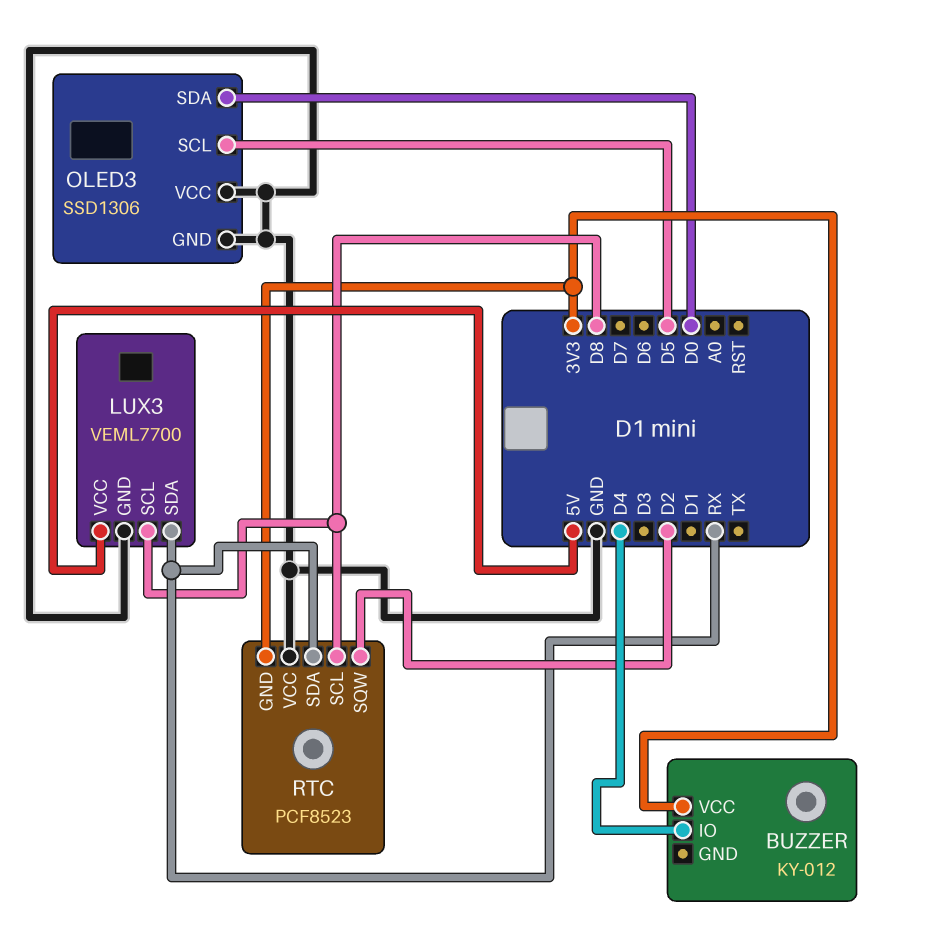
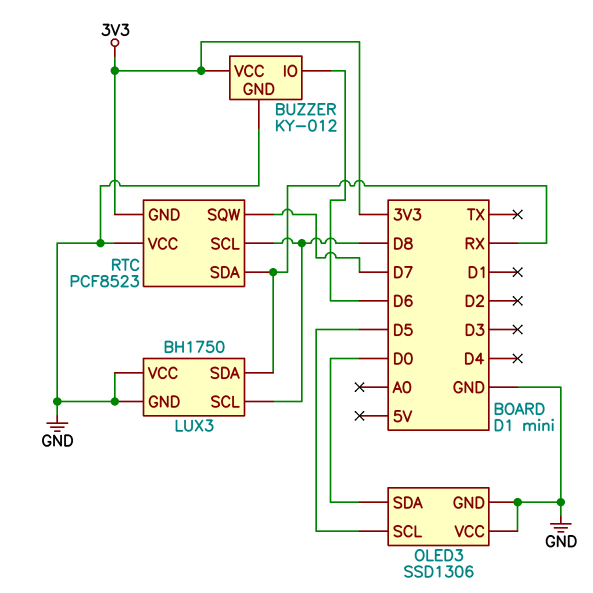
BUZZER pin GND: none -> GND
BUZZER pin IO: D4 -> D6
LUX3: VEML7700 -> BH1750
LUX3 pin VCC: 5V -> GND
RTC pin SQW: D2 -> D7

